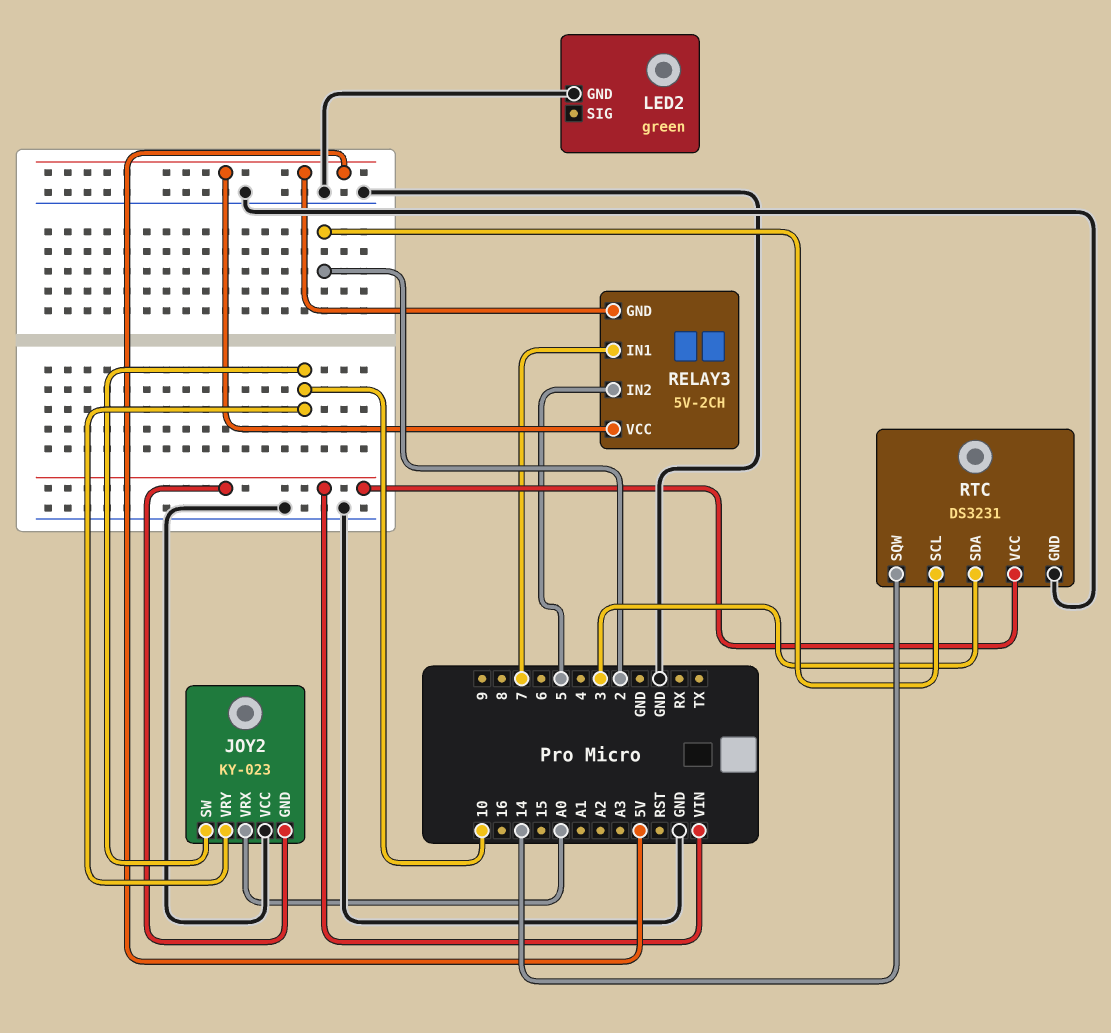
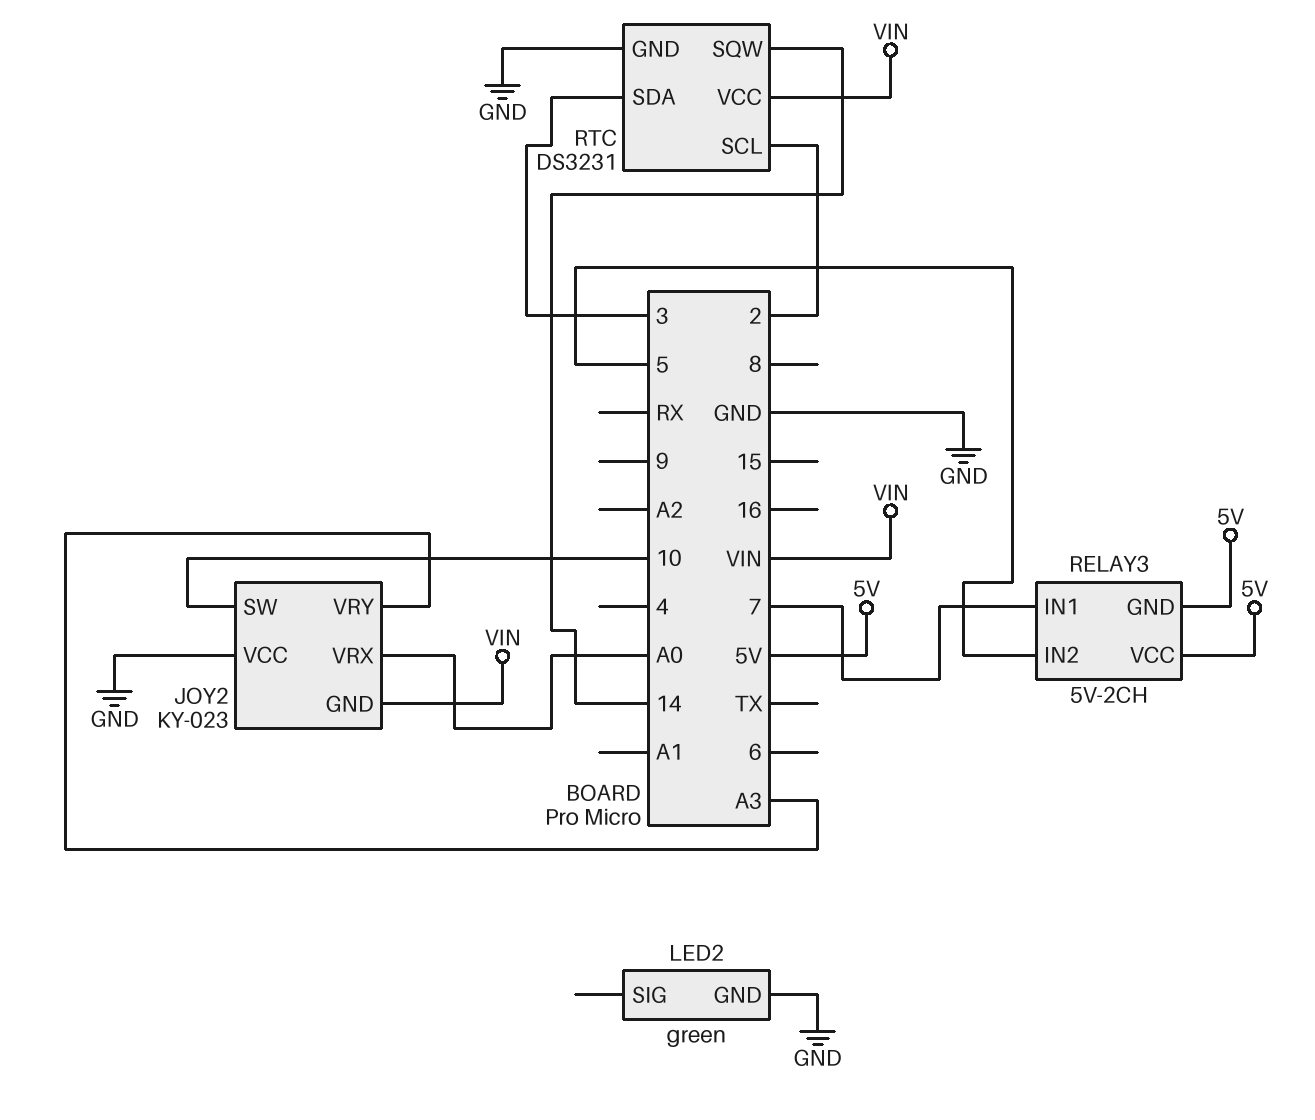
JOY2 pin VRY: 10 -> A3

